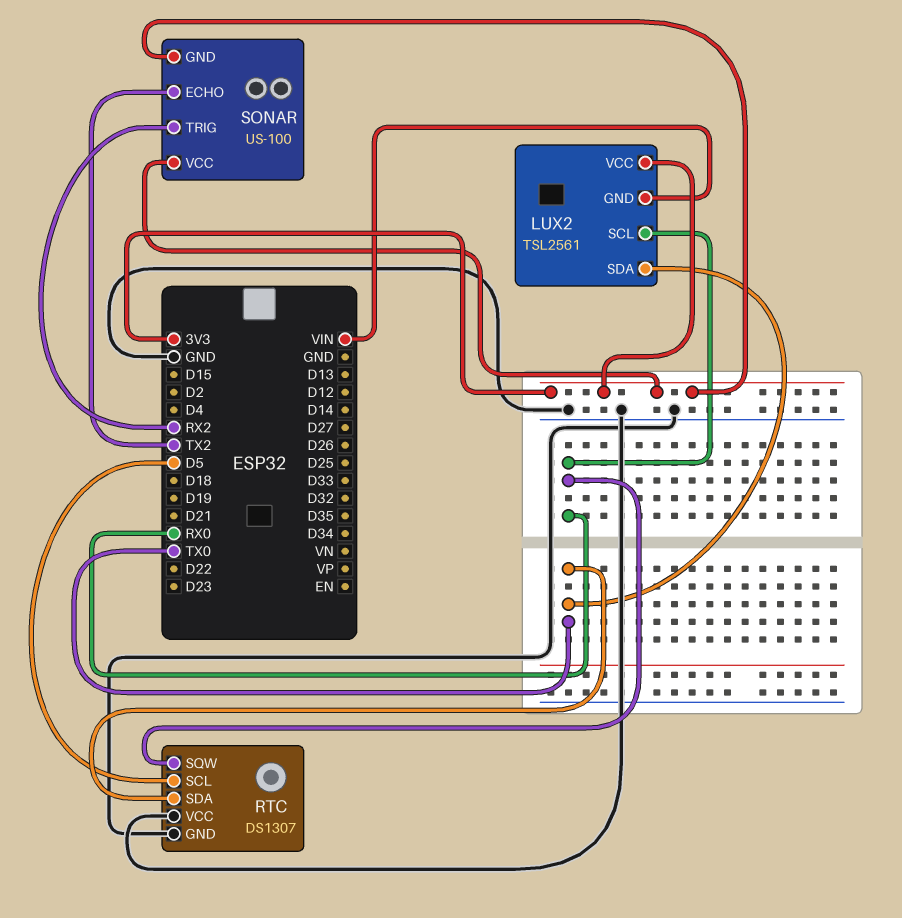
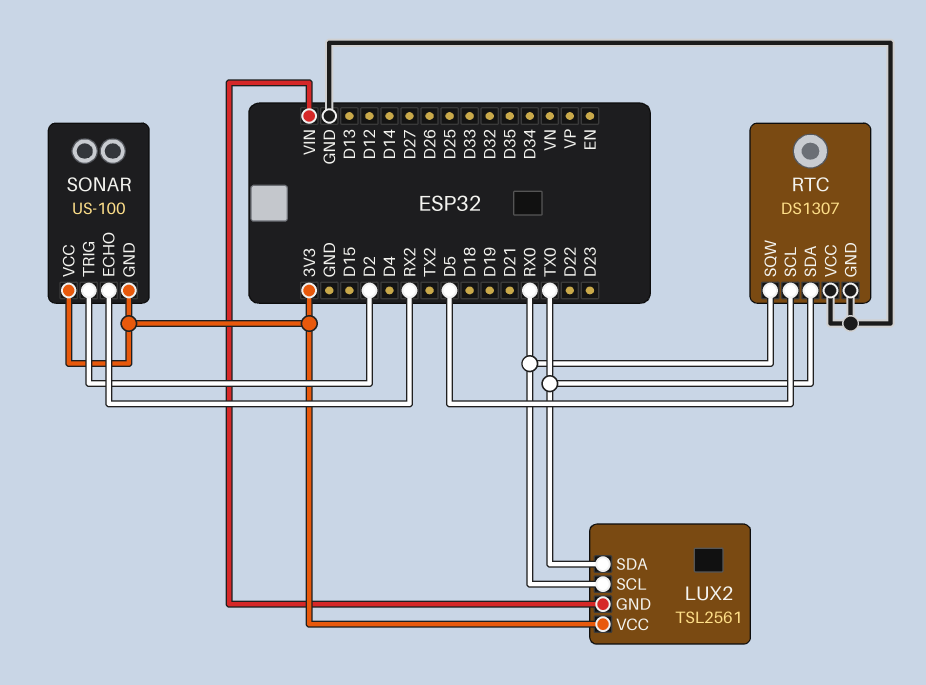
SONAR pin ECHO: TX2 -> RX2
SONAR pin TRIG: RX2 -> D2

